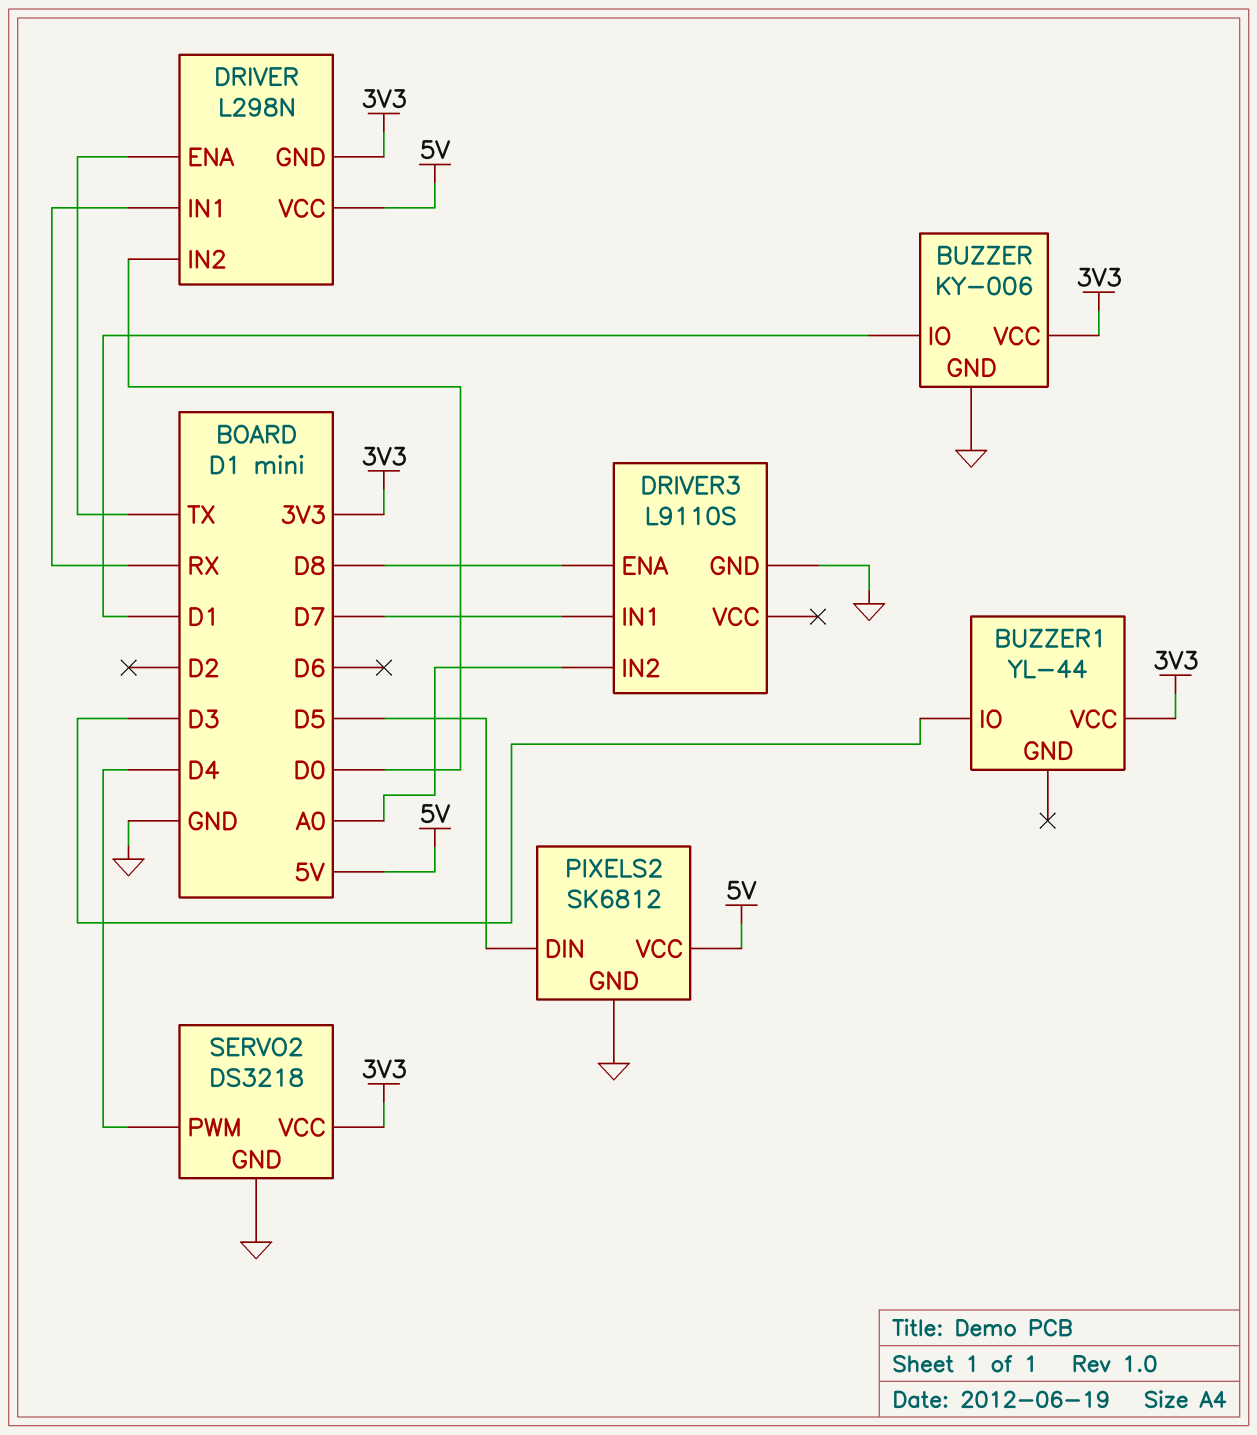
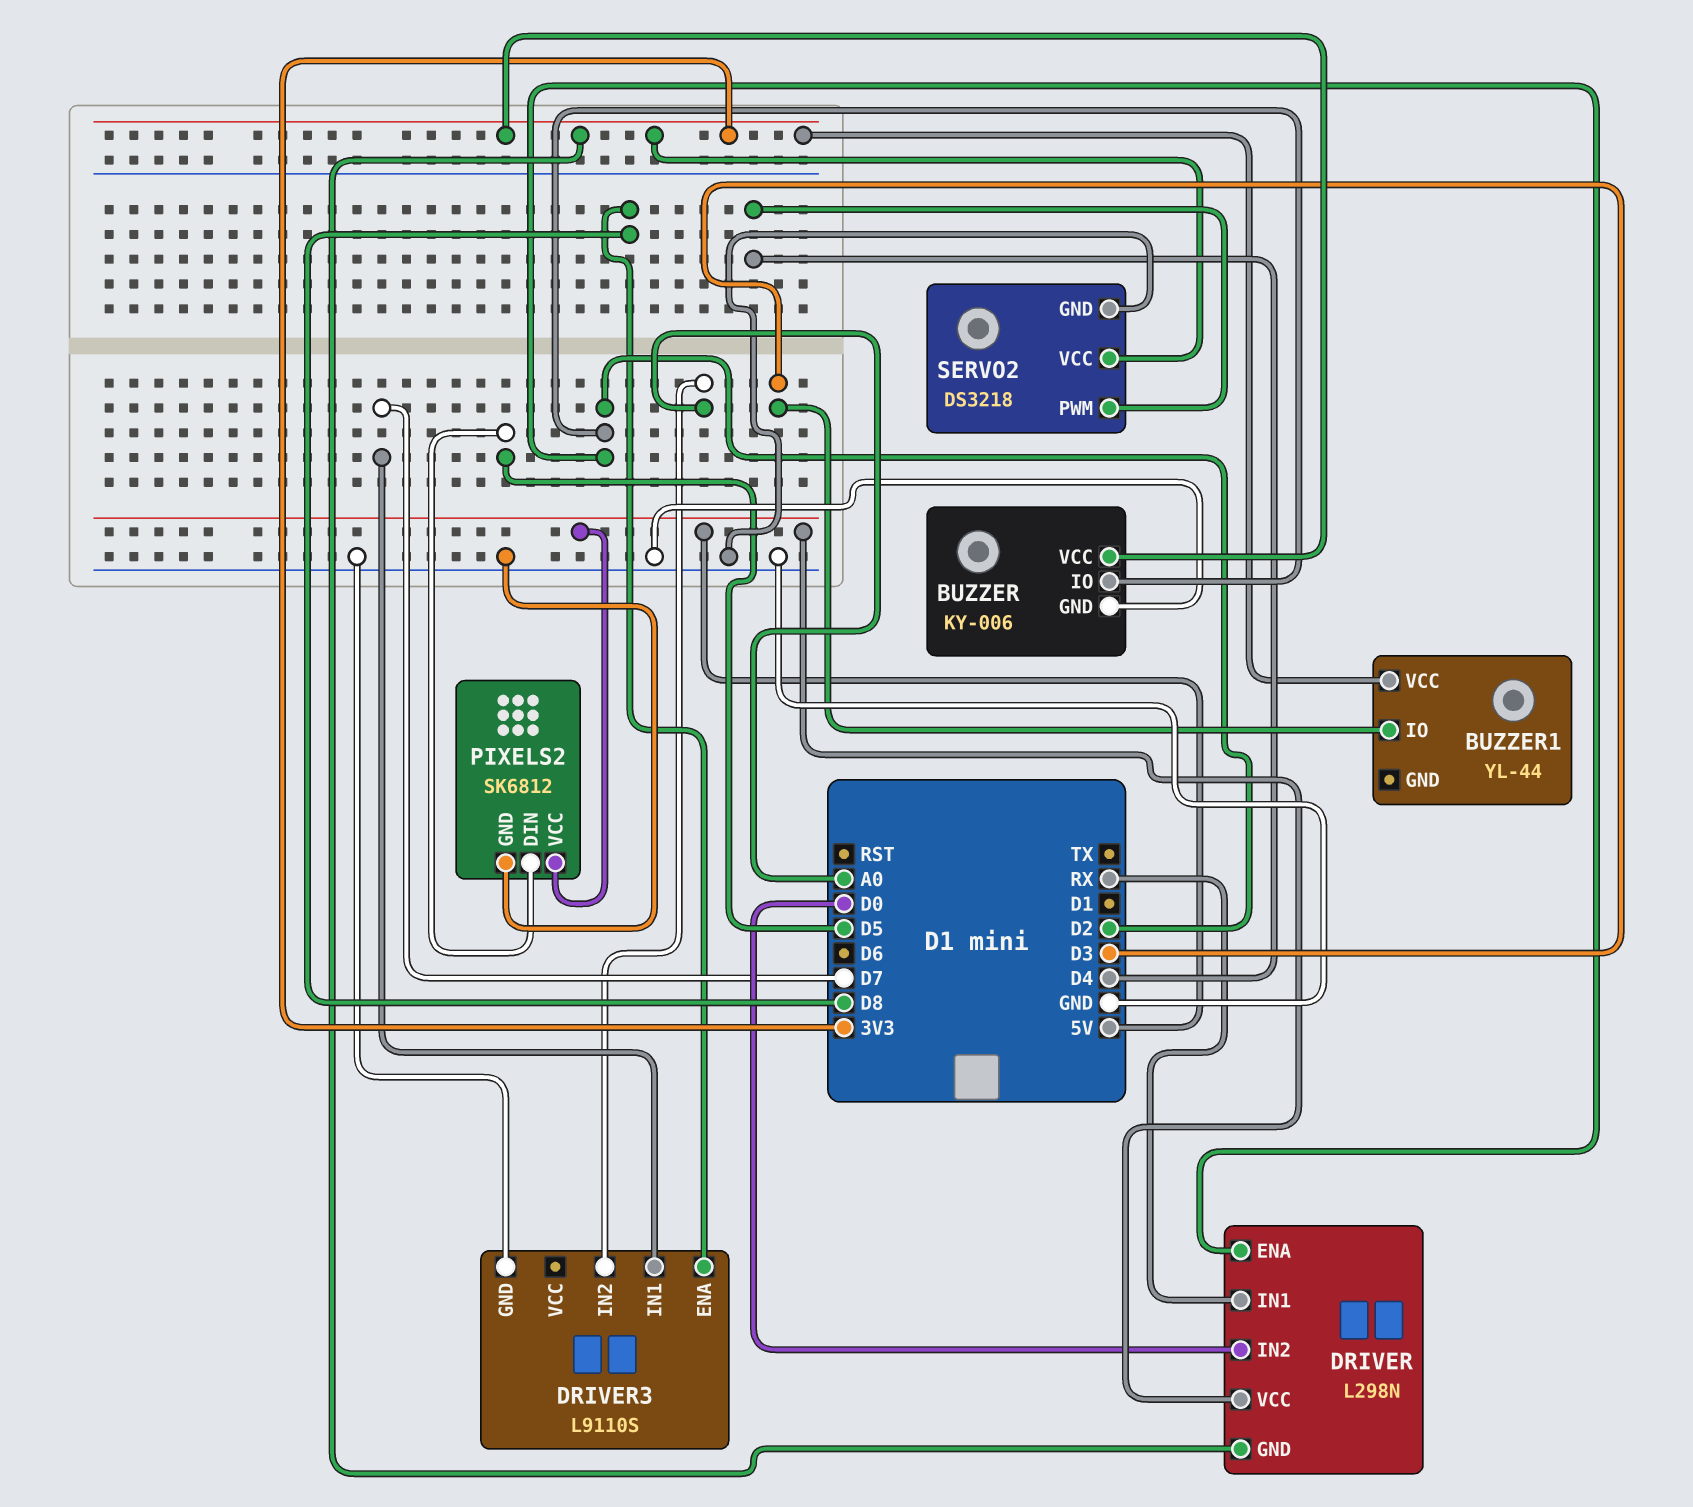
BUZZER pin IO: D1 -> D2
DRIVER pin ENA: TX -> D2

